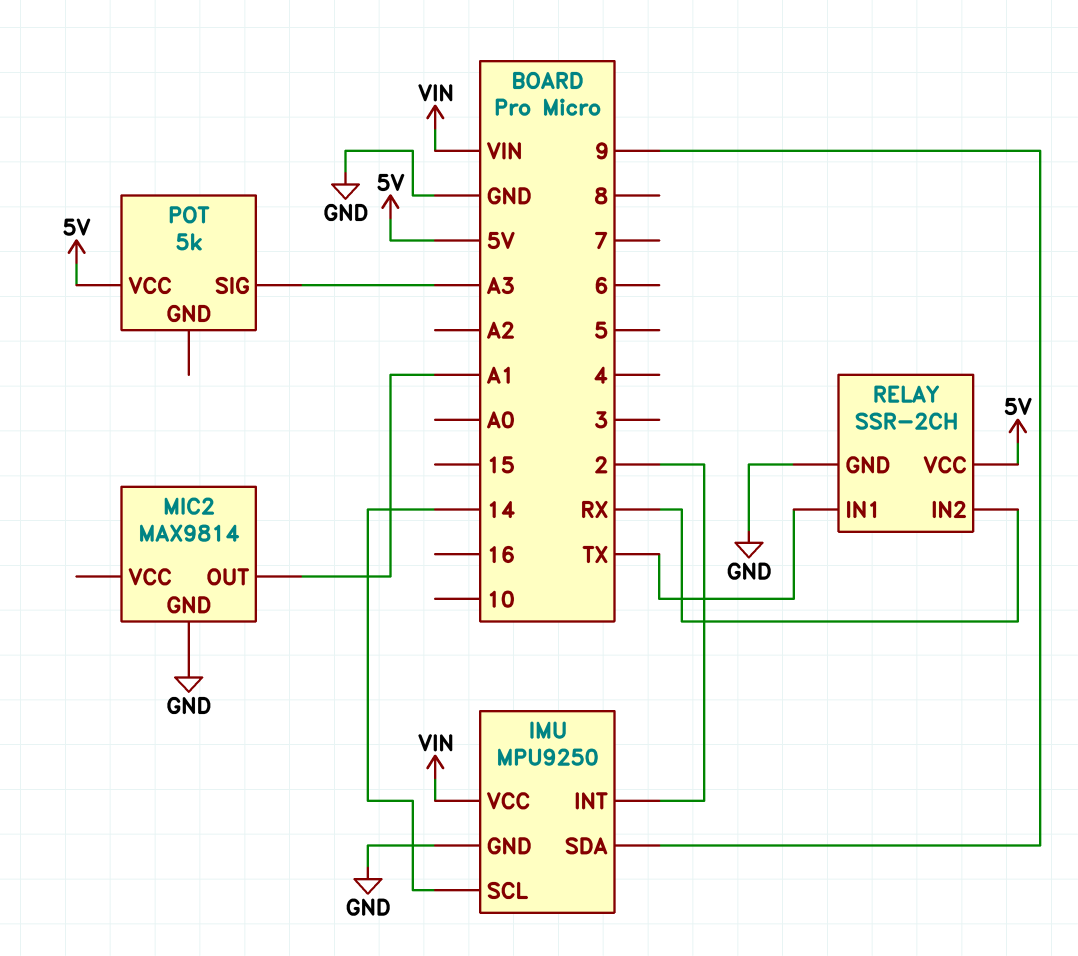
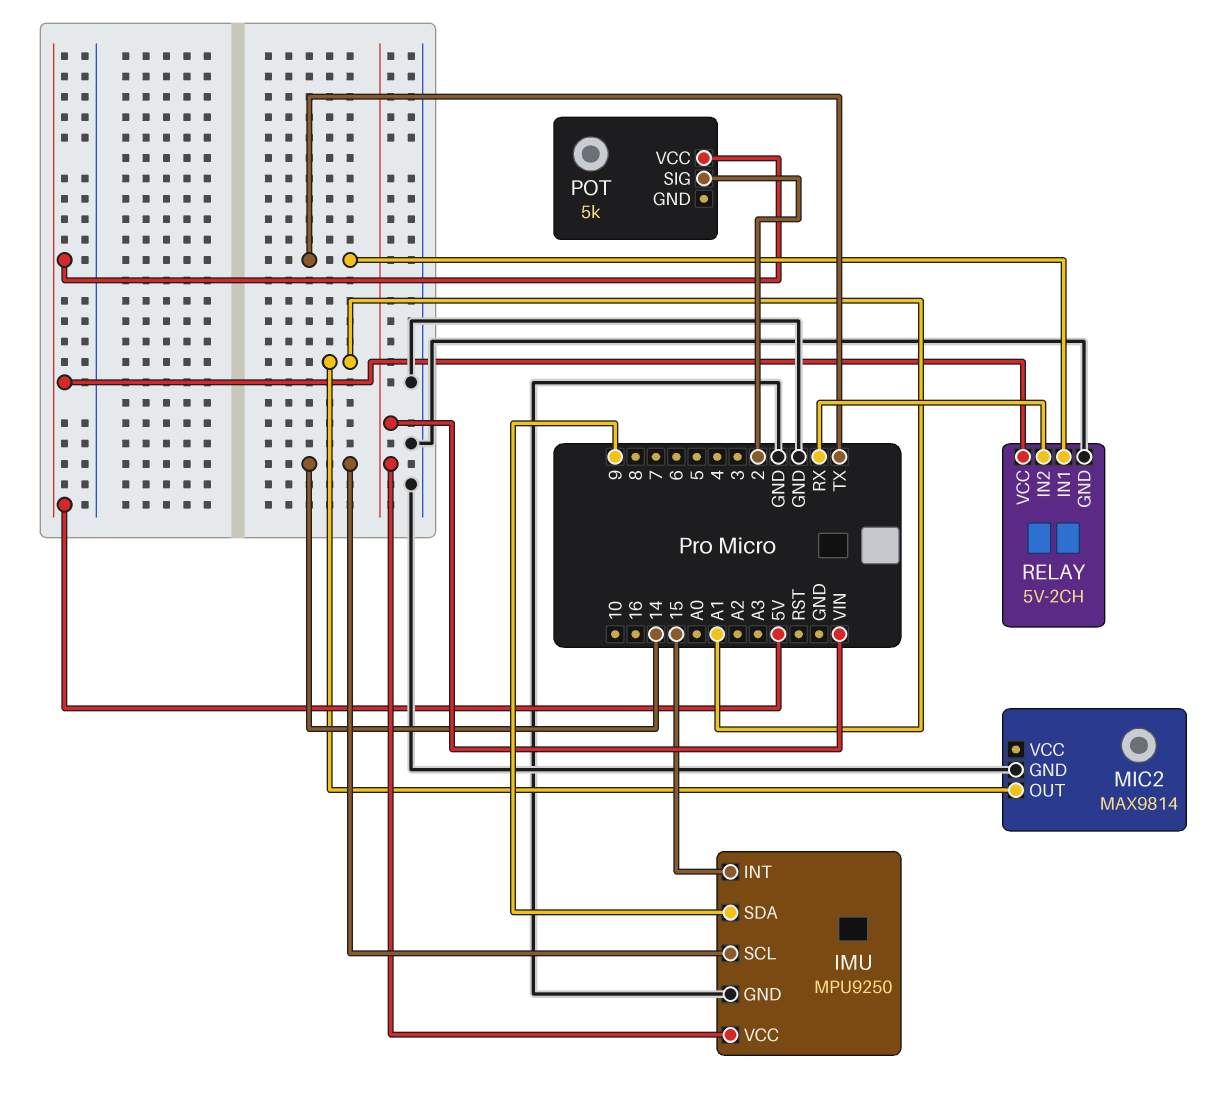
IMU pin INT: 2 -> 15
POT pin SIG: A3 -> 2
RELAY: SSR-2CH -> 5V-2CH

